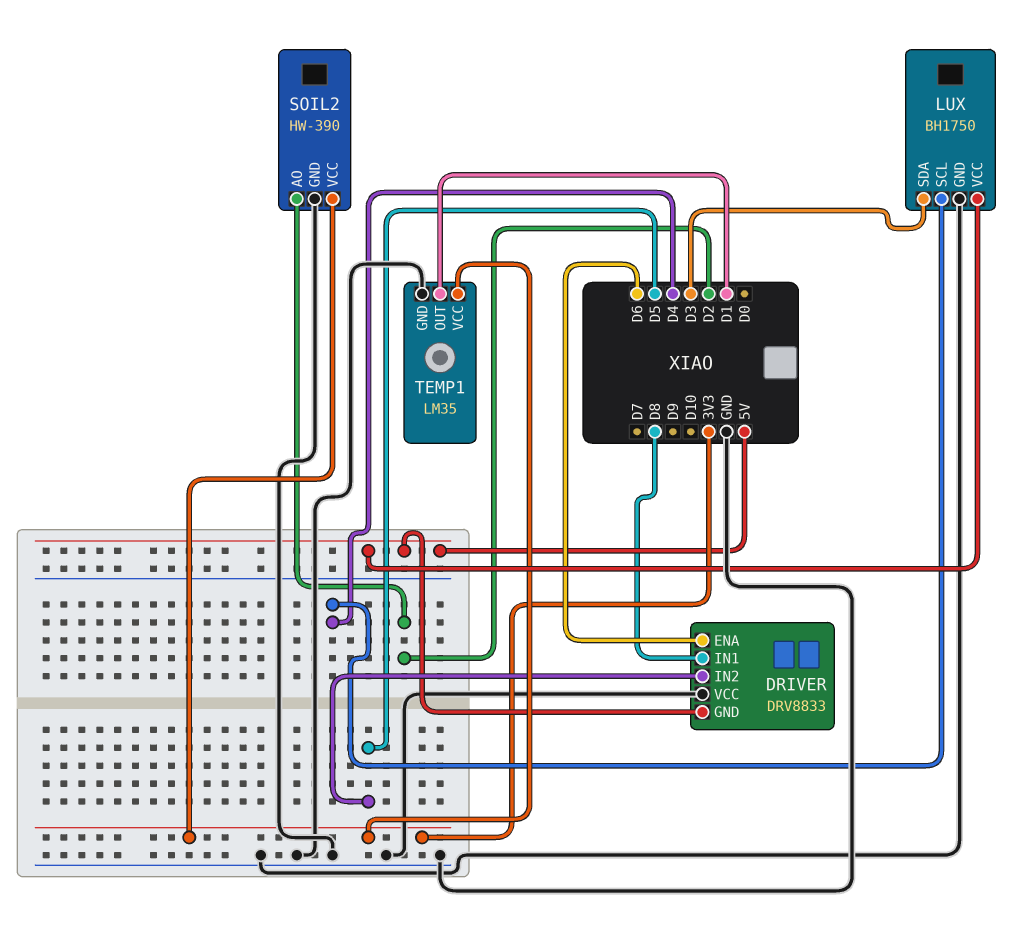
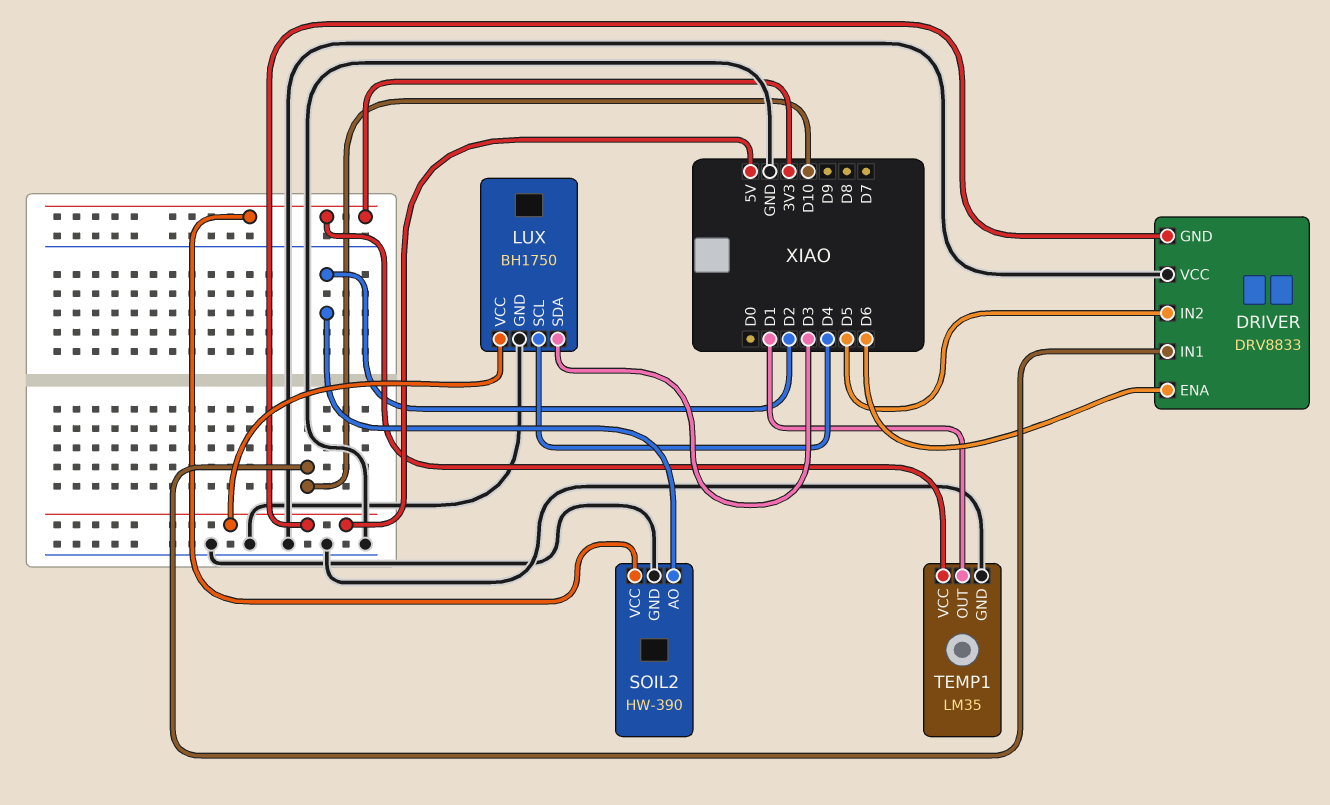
DRIVER pin IN1: D8 -> D10

